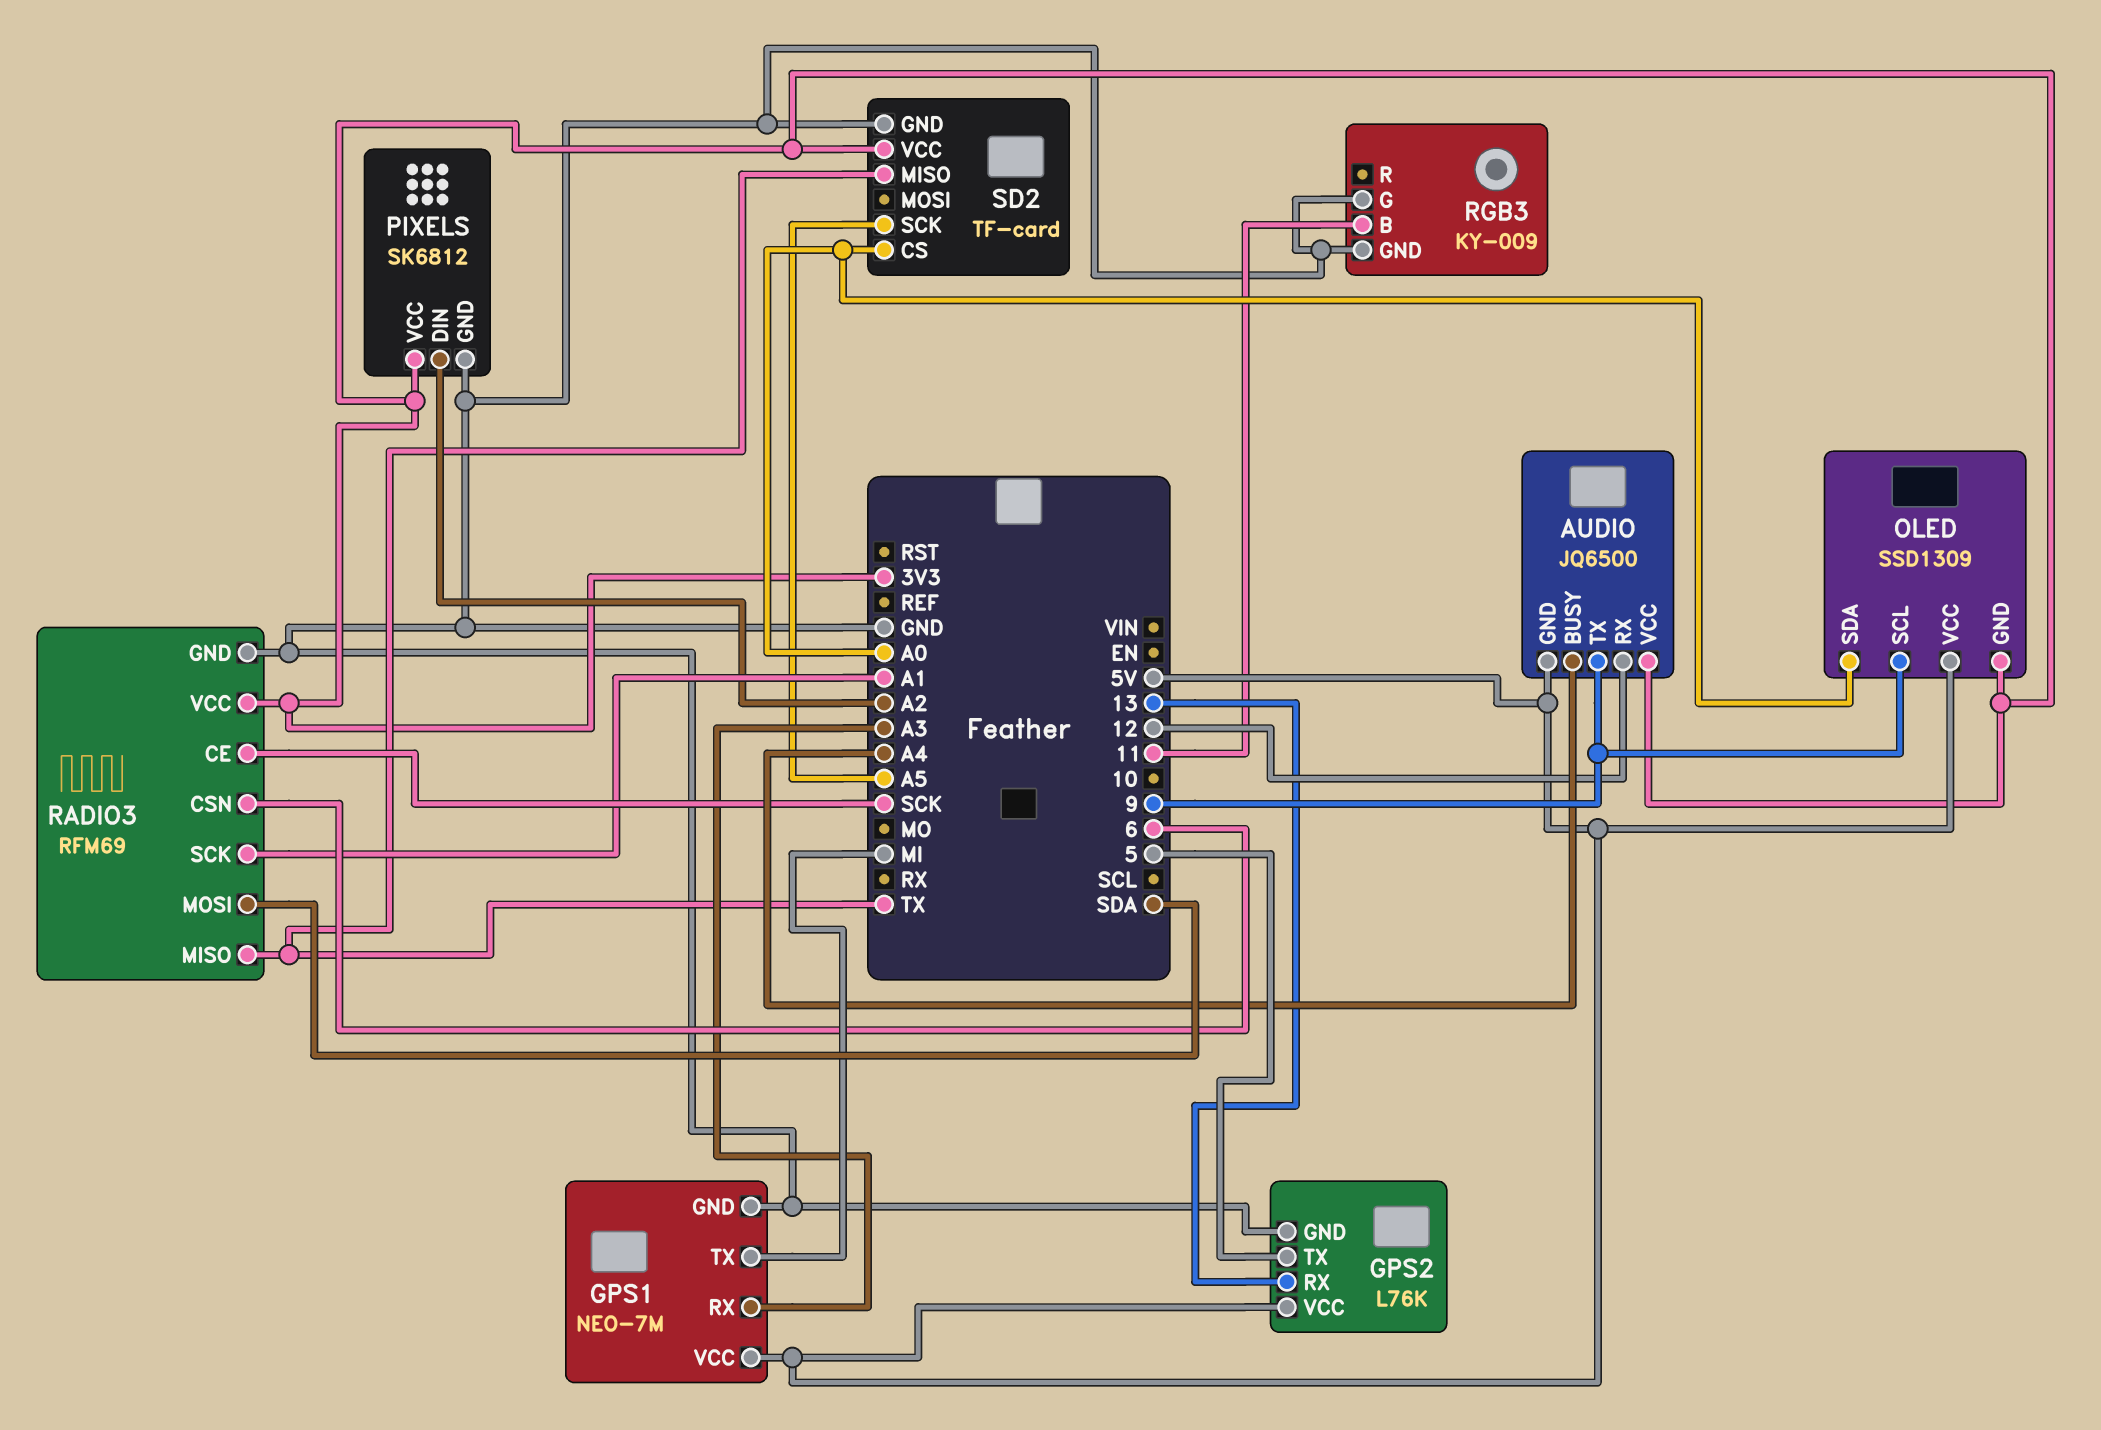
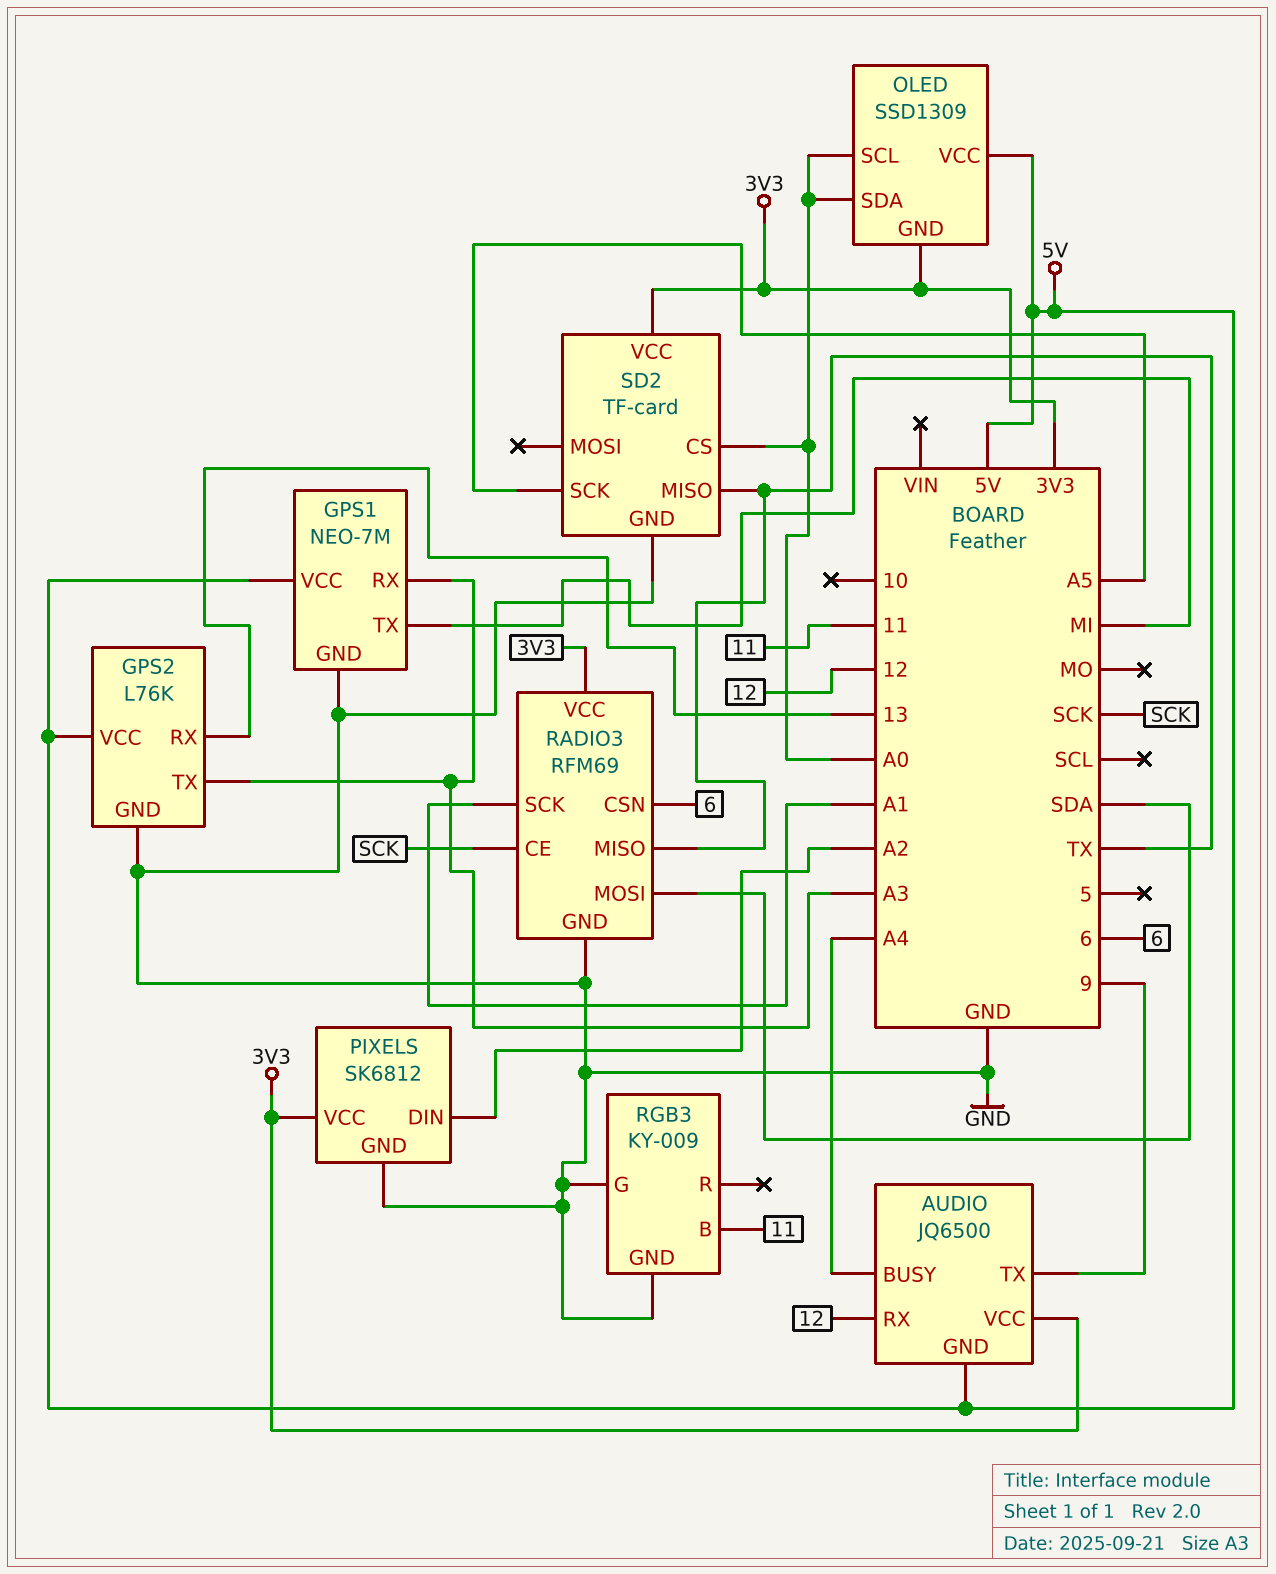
GPS2 pin TX: 5 -> A3
OLED pin SCL: 9 -> A0

